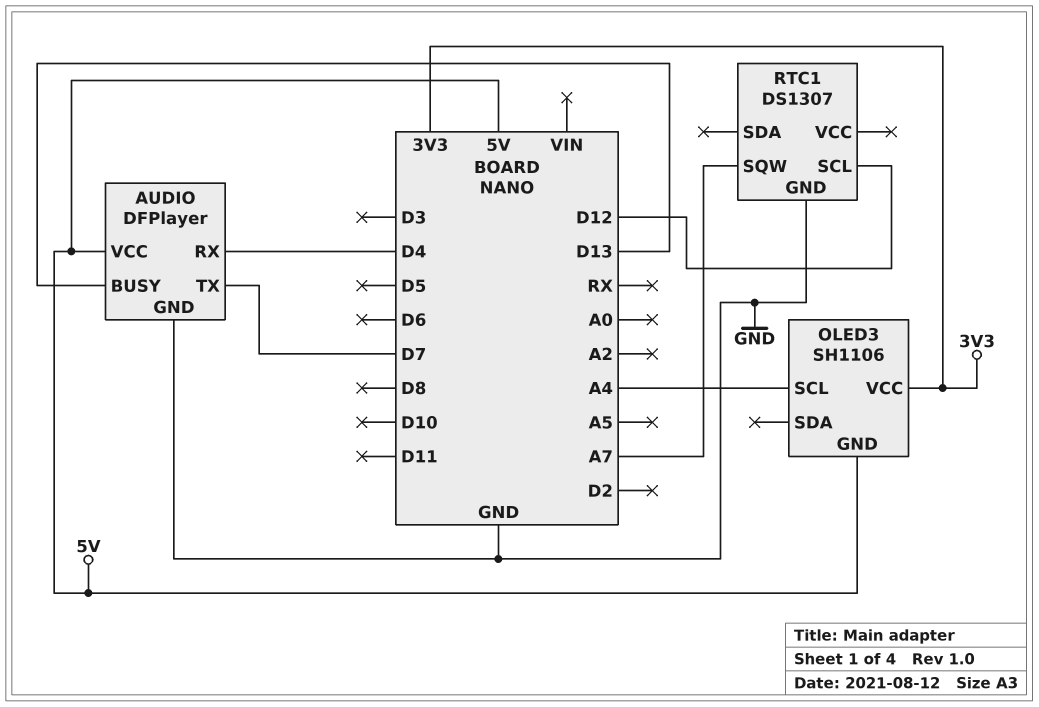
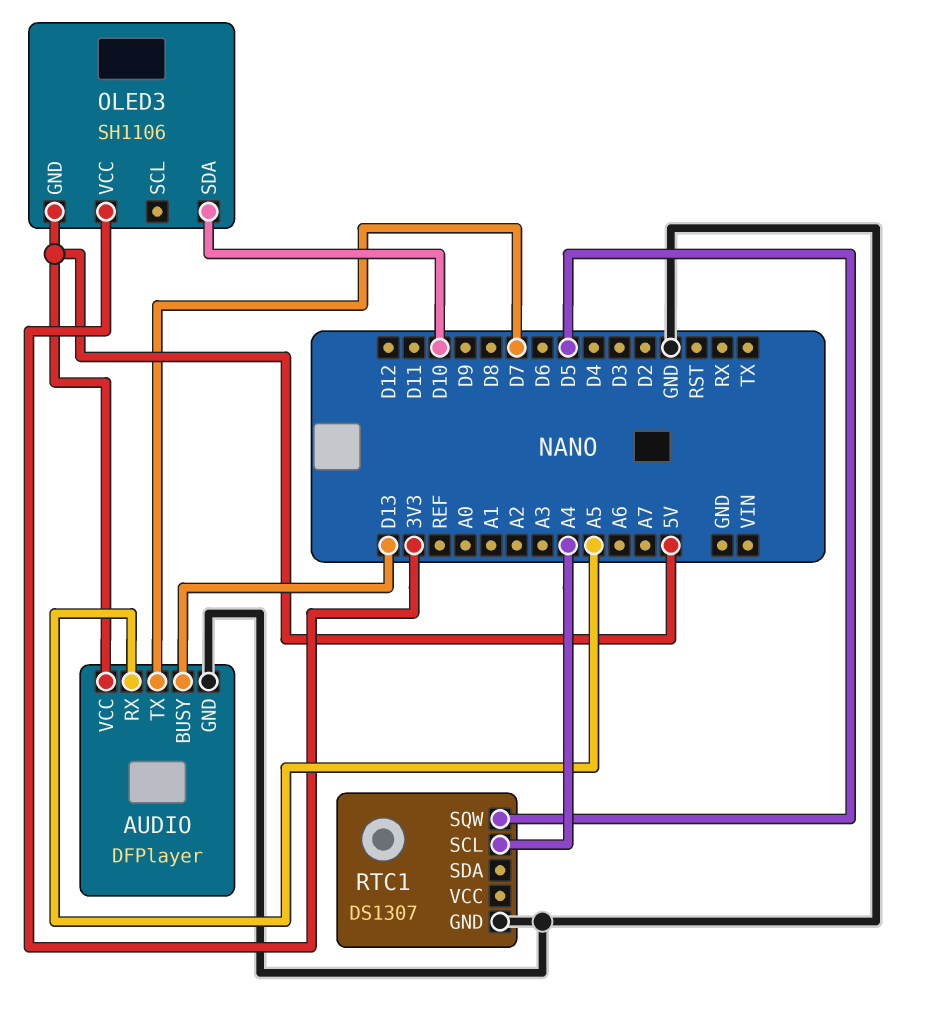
AUDIO pin RX: D4 -> A5
OLED3 pin SCL: A4 -> none
OLED3 pin SDA: none -> D10
RTC1 pin SCL: D12 -> A4
RTC1 pin SQW: A7 -> D5

